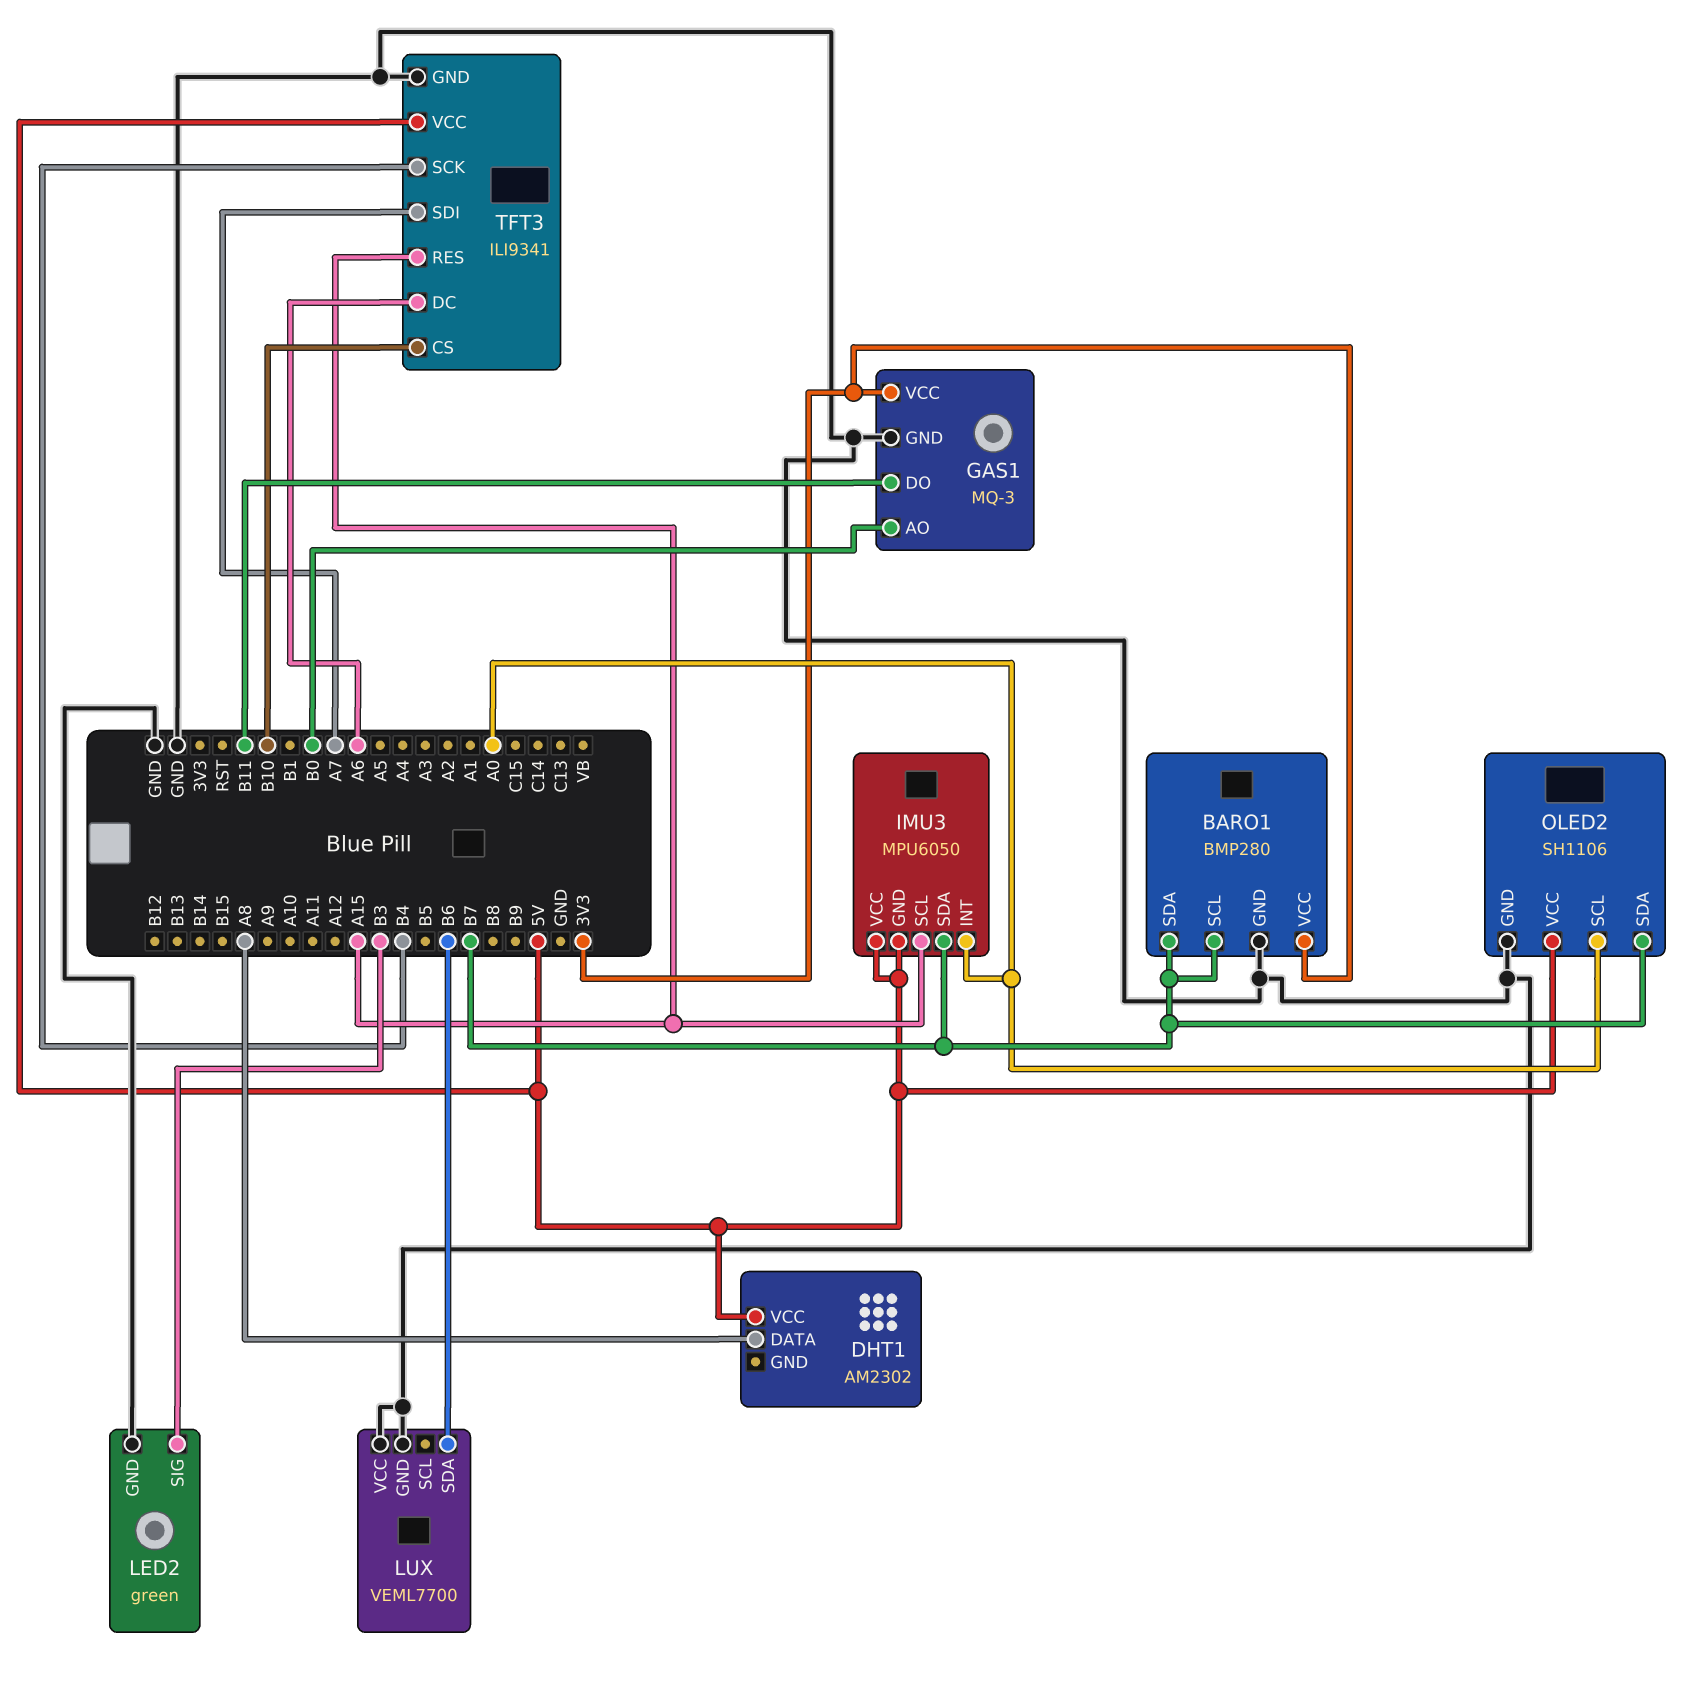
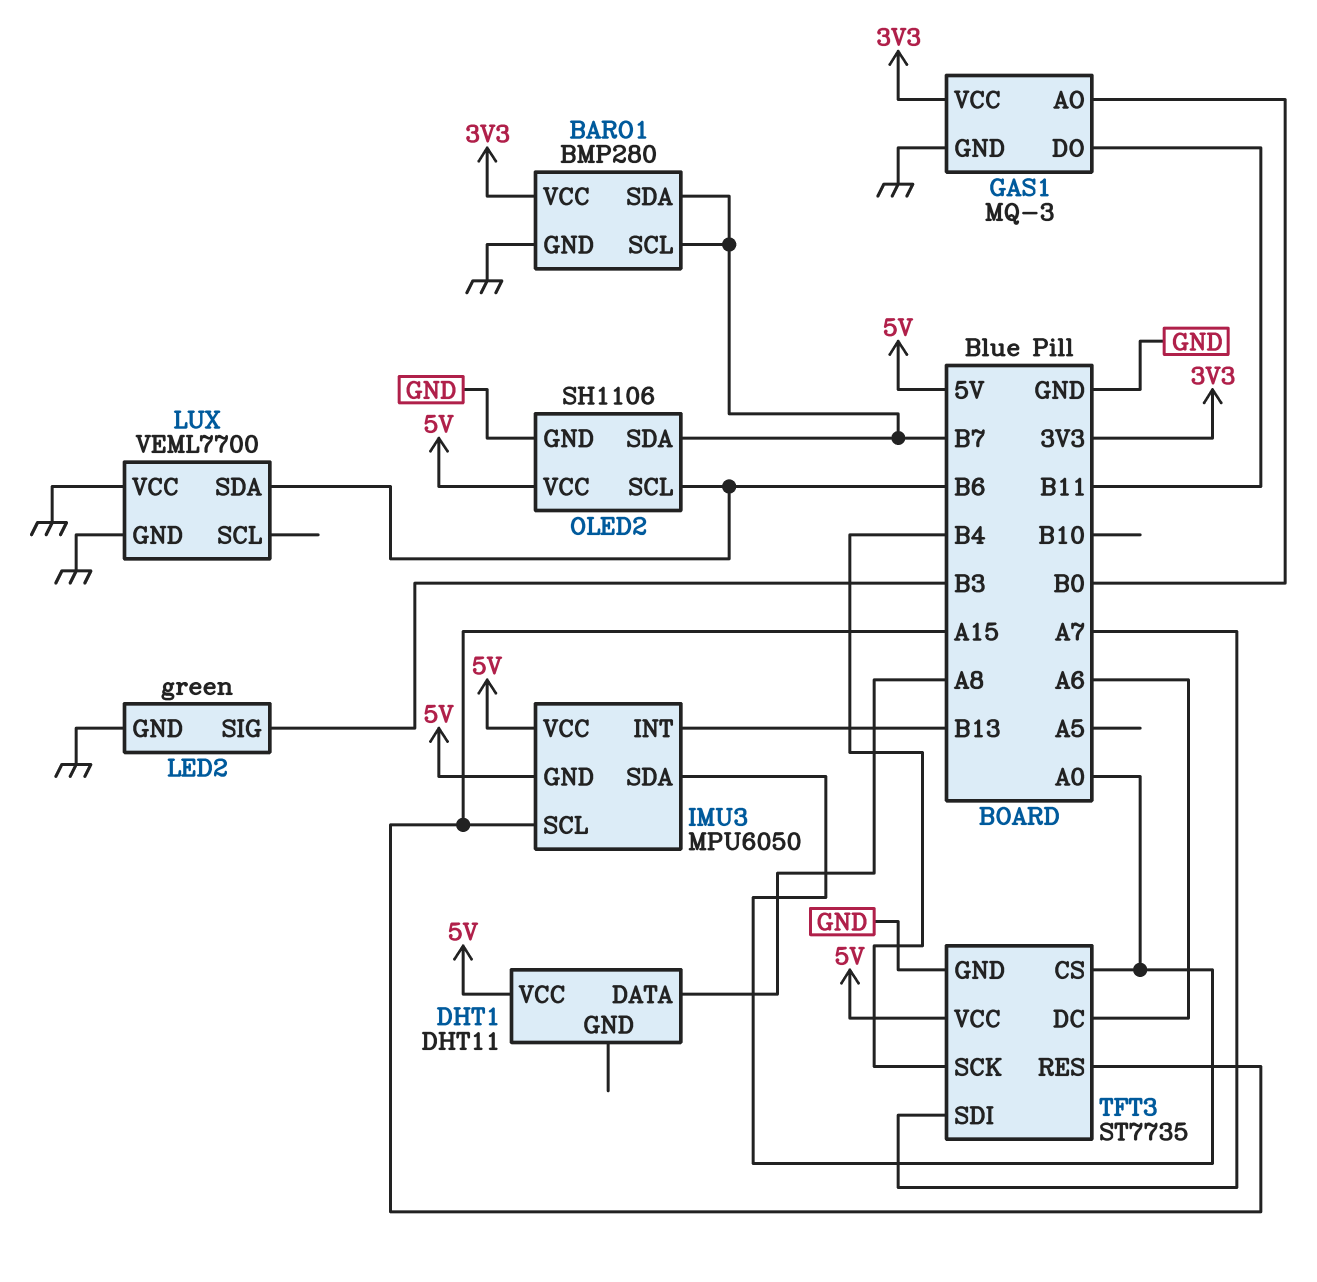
DHT1: AM2302 -> DHT11
IMU3 pin INT: A0 -> B13
IMU3 pin SDA: B7 -> A0
OLED2 pin SCL: A0 -> B6
TFT3: ILI9341 -> ST7735
TFT3 pin CS: B10 -> A0

